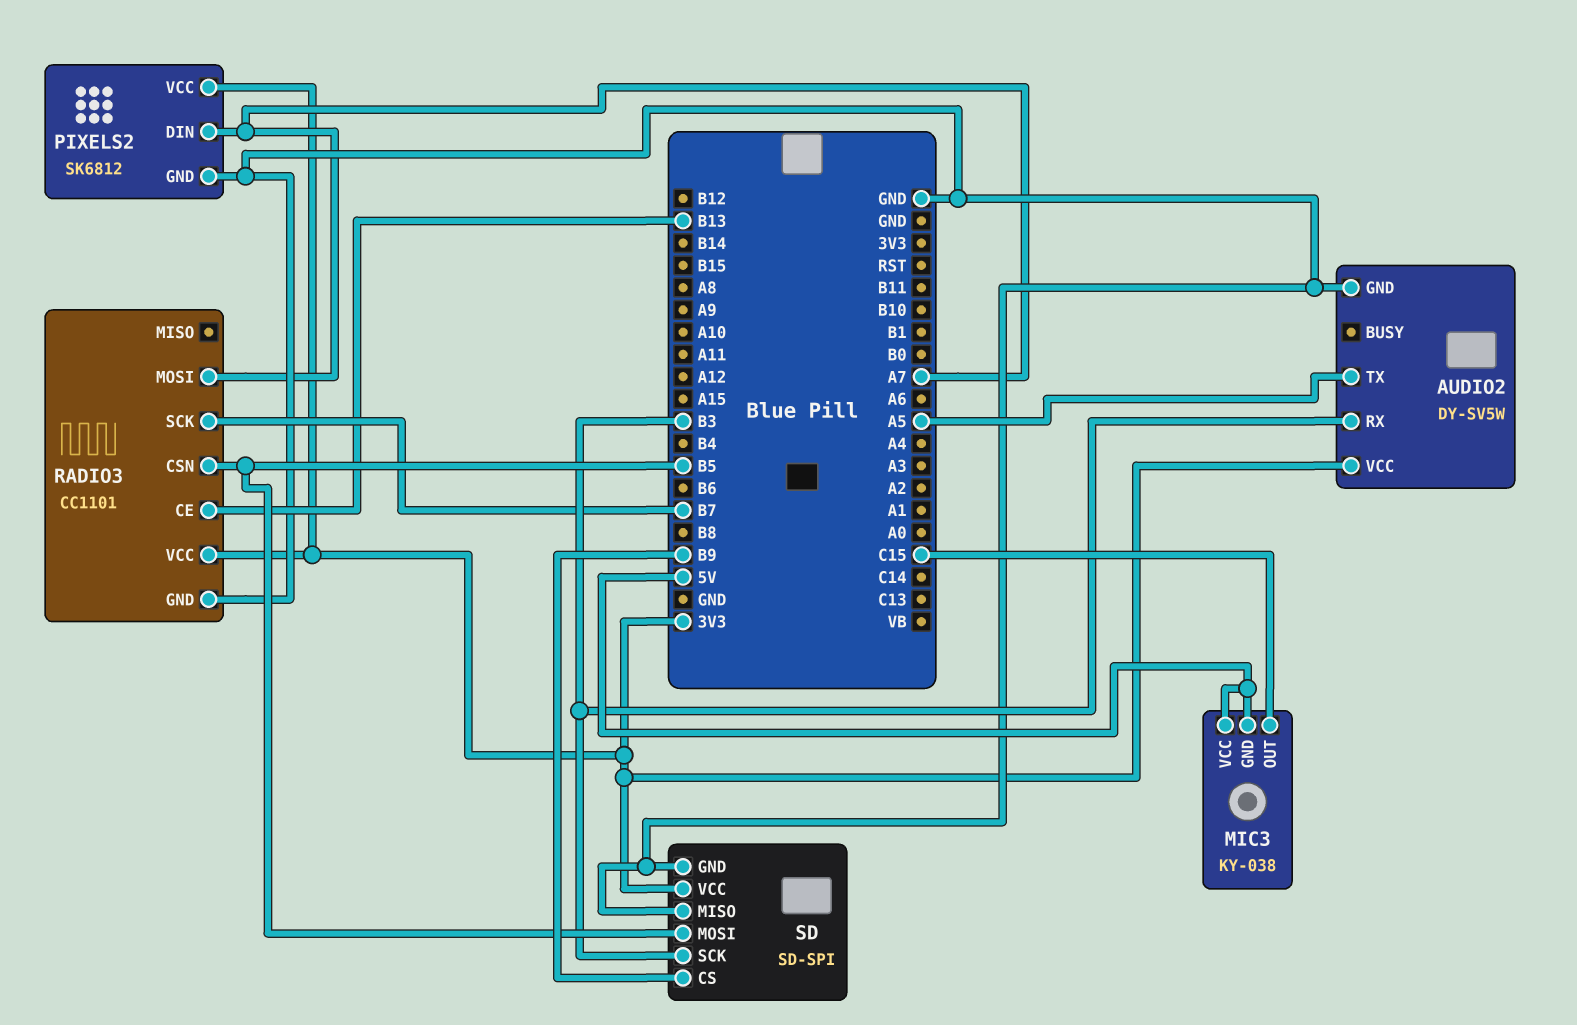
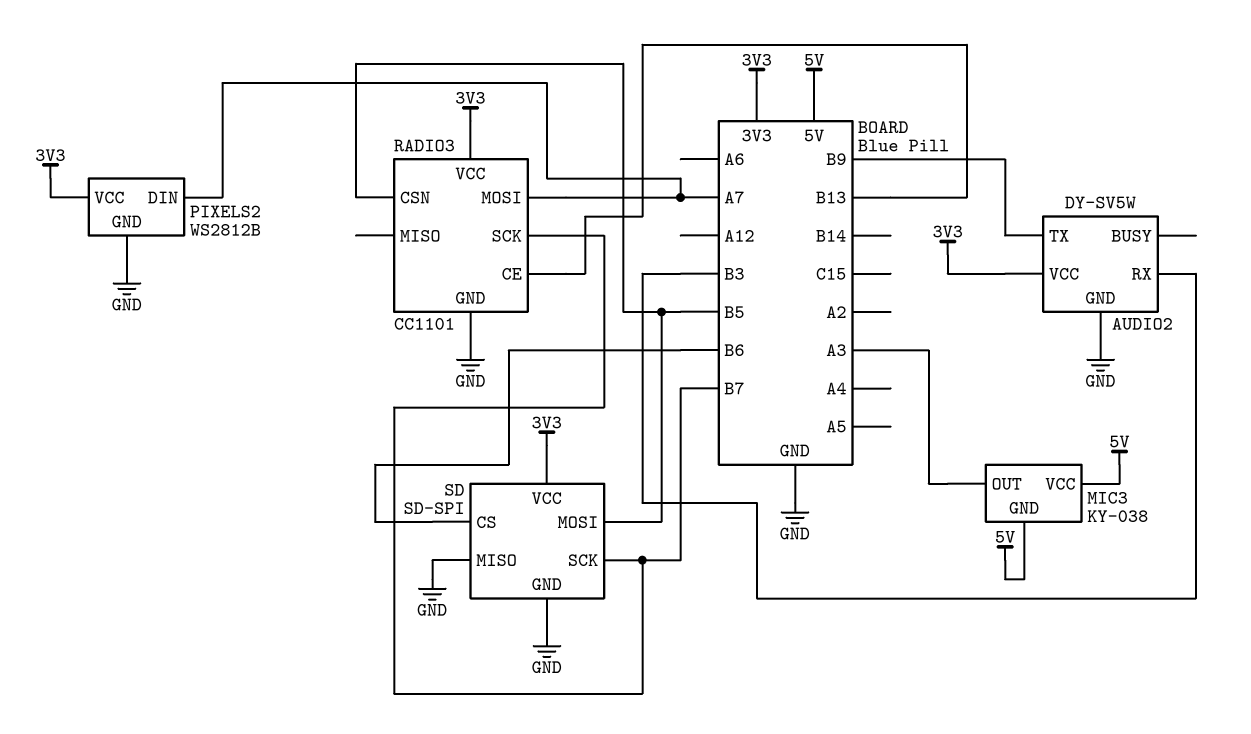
AUDIO2 pin TX: A5 -> B9
MIC3 pin OUT: C15 -> A3
PIXELS2: SK6812 -> WS2812B
SD pin CS: B9 -> B6
SD pin SCK: B3 -> B7

